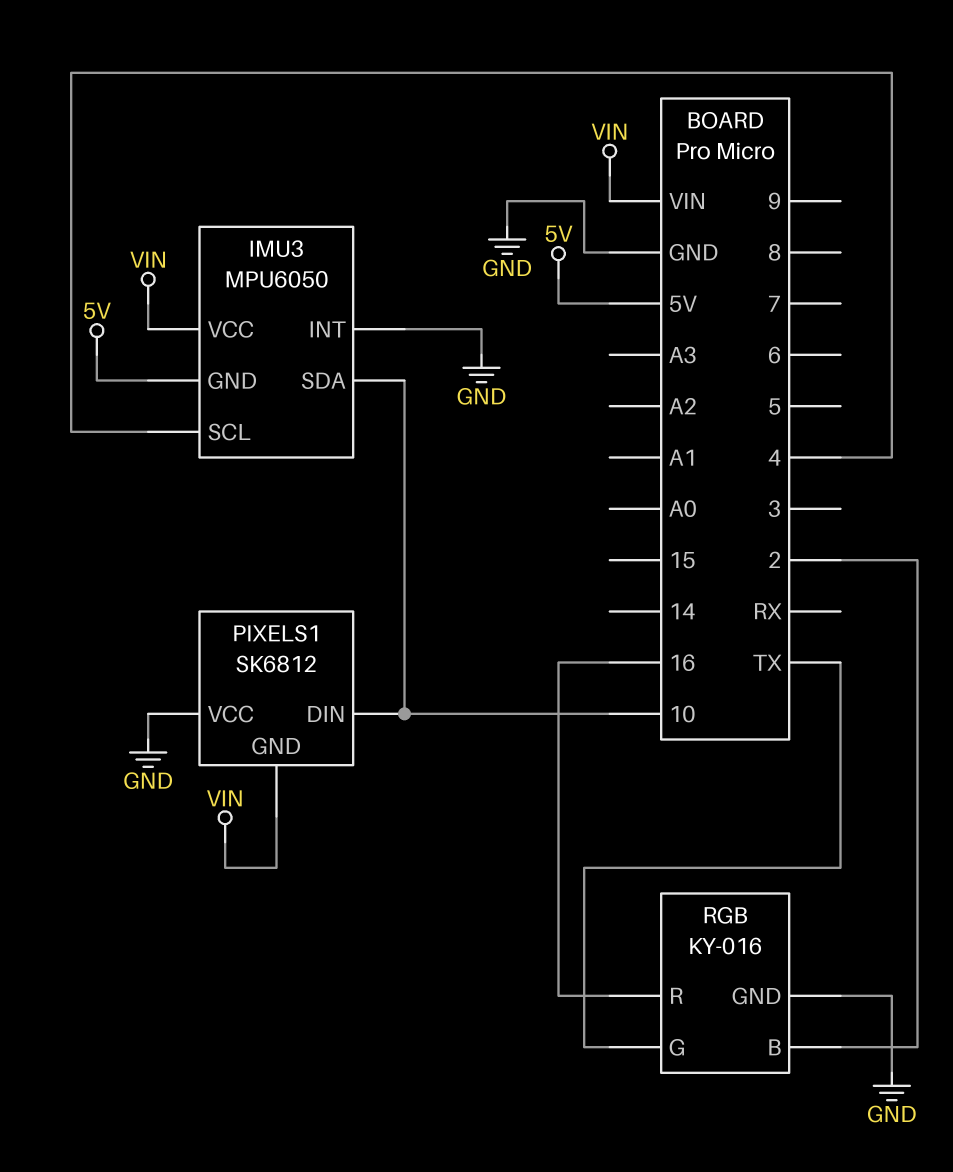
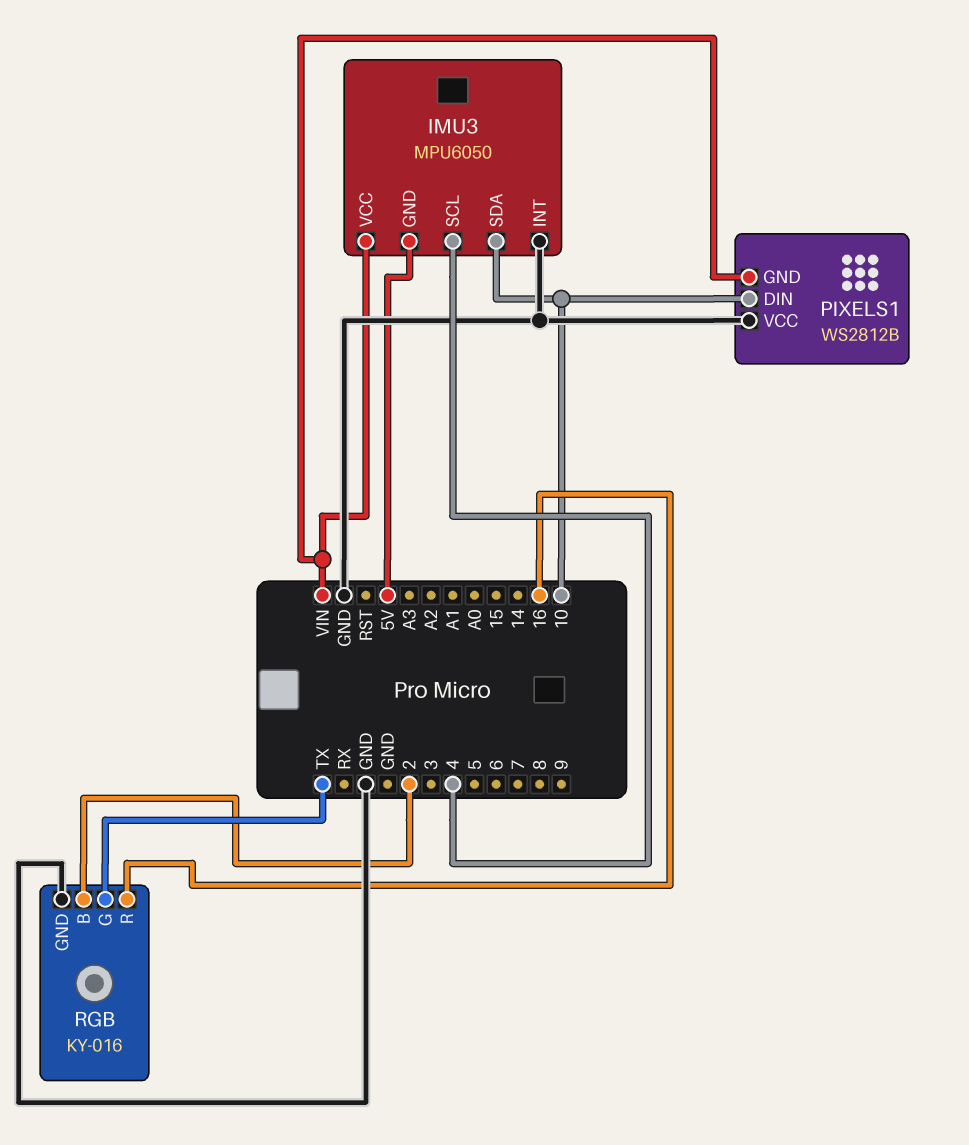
PIXELS1: SK6812 -> WS2812B

